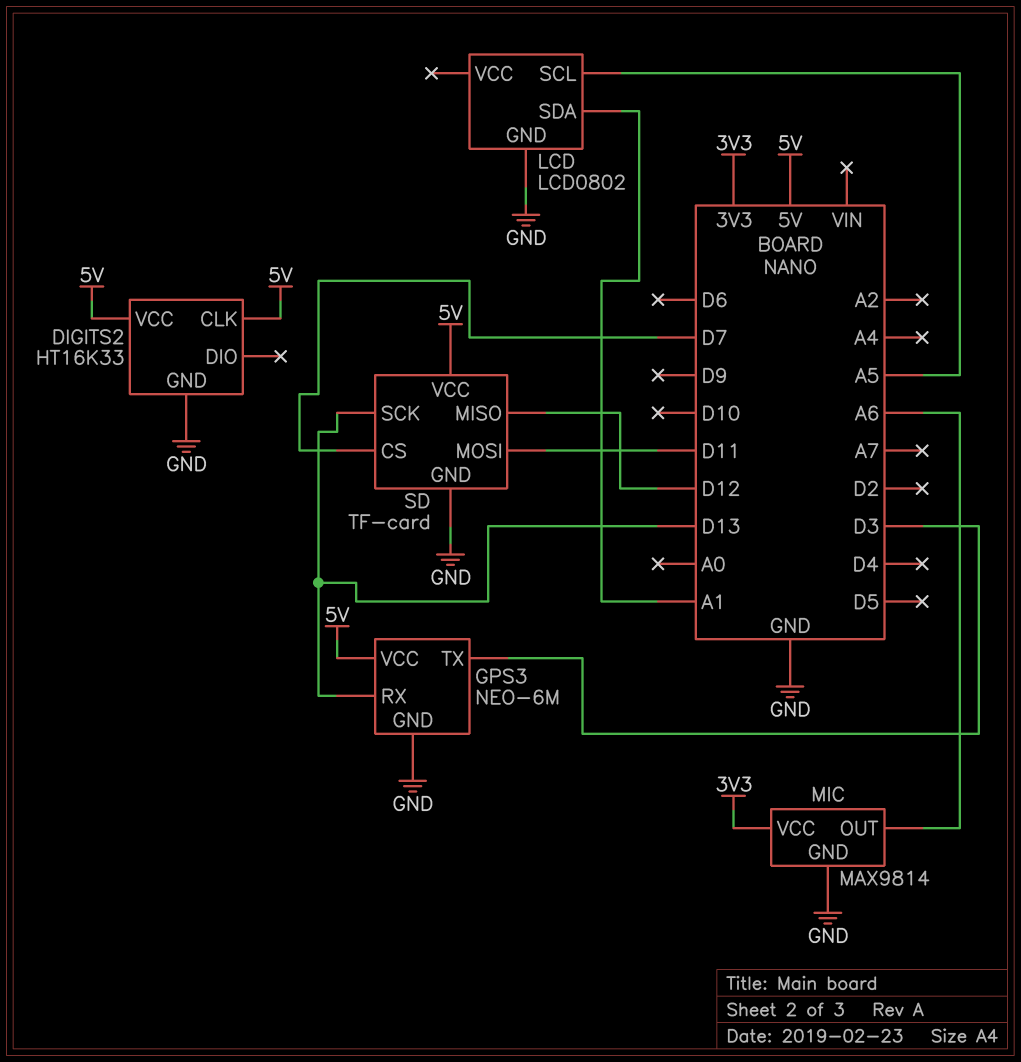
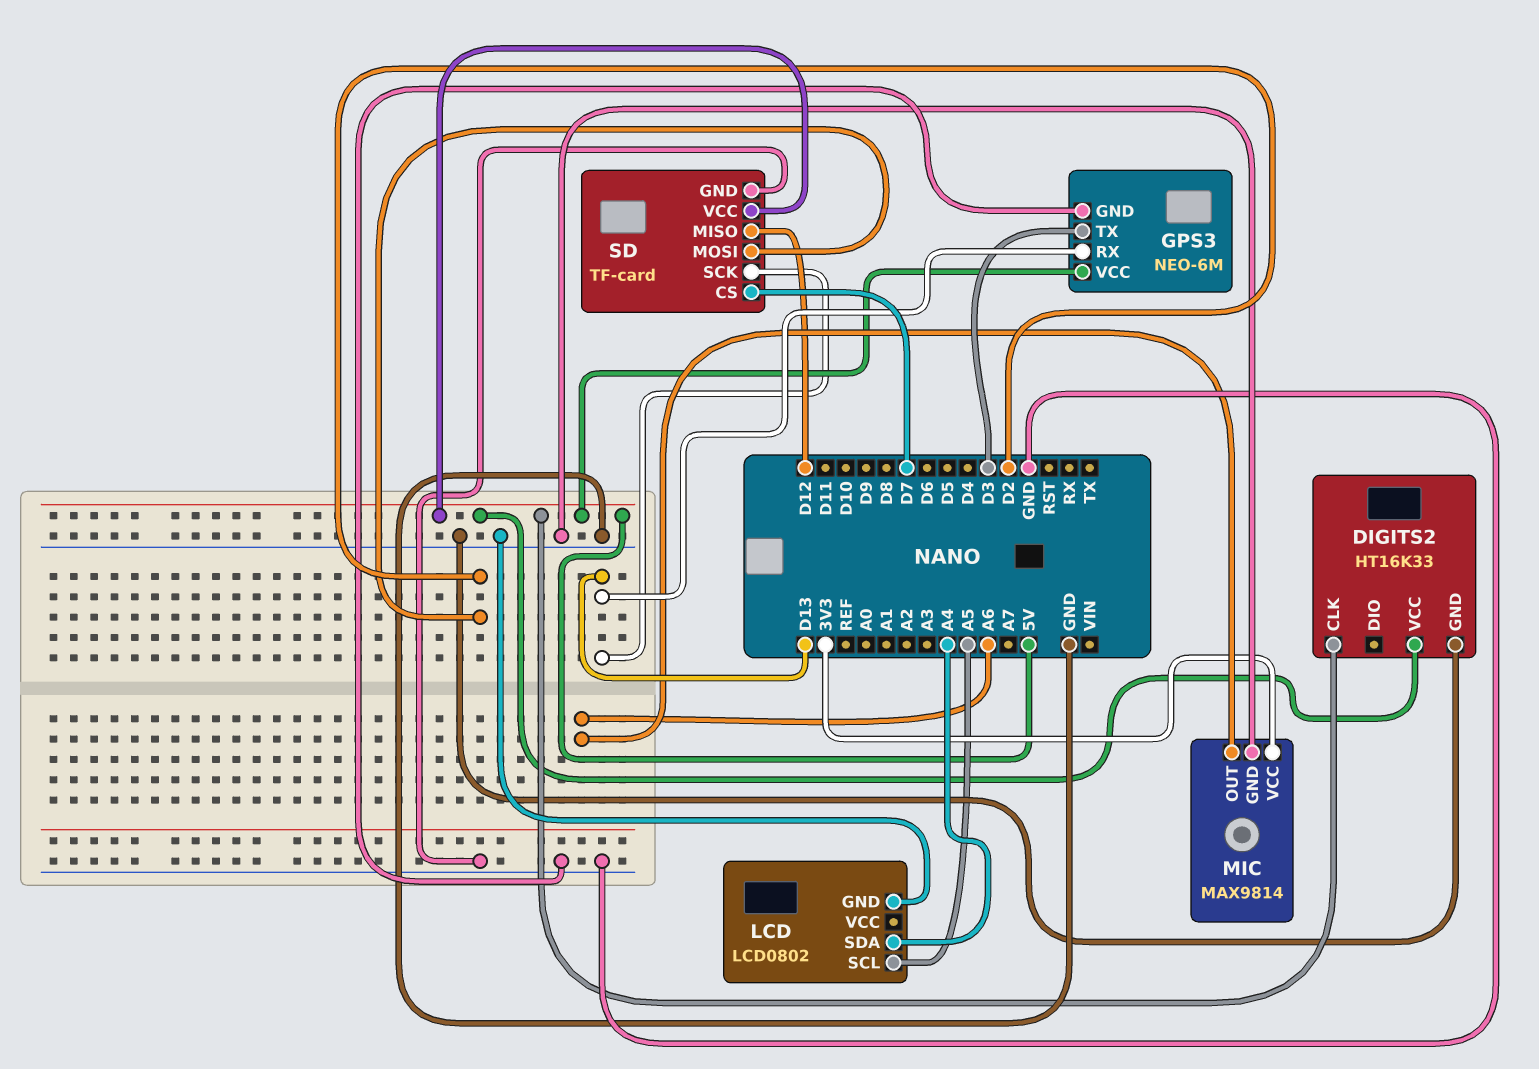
LCD pin SDA: A1 -> A4
SD pin MOSI: D11 -> D2

